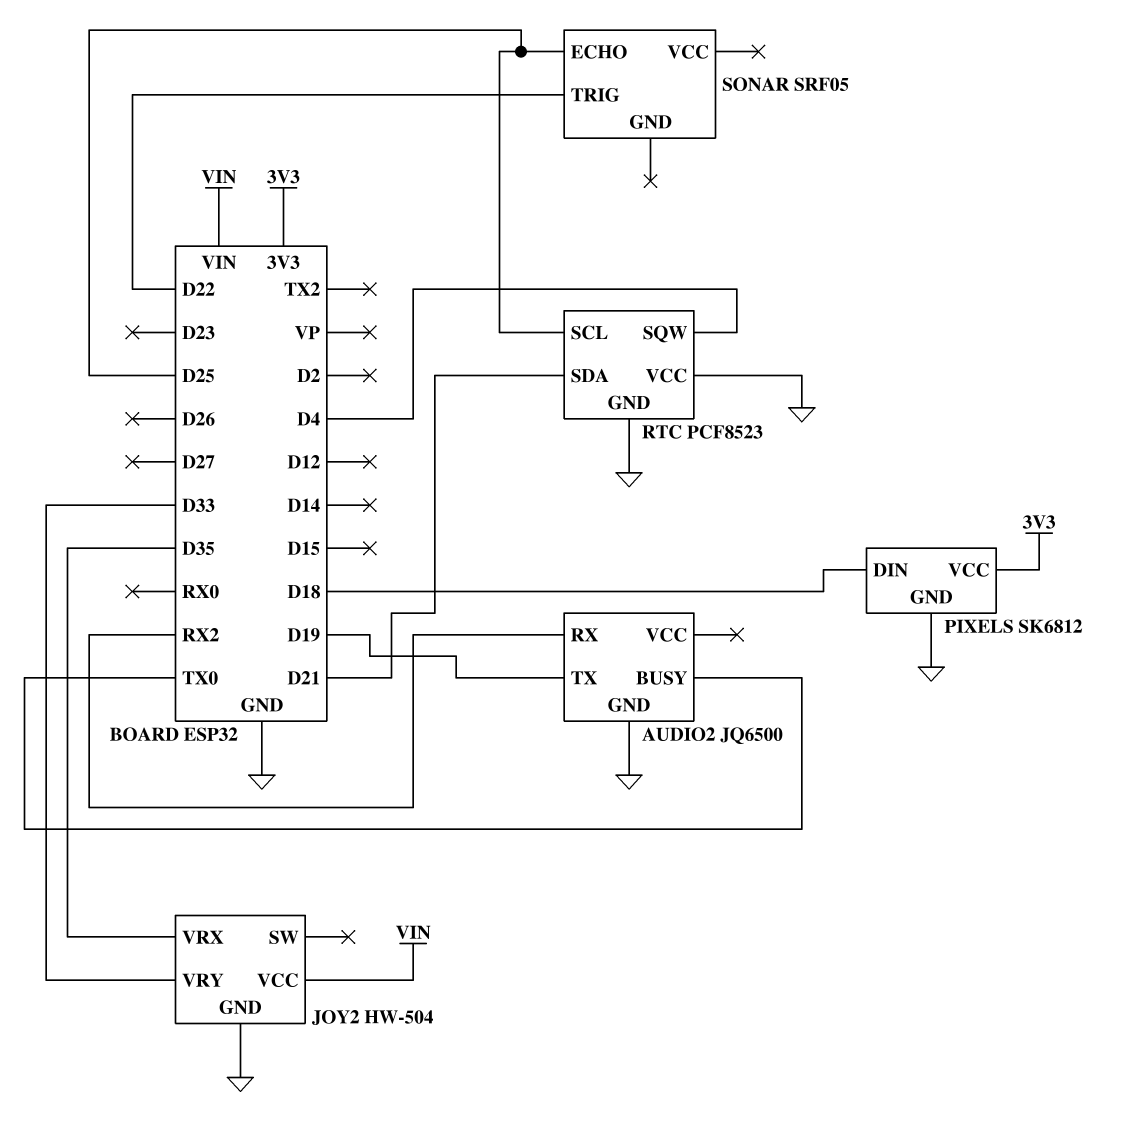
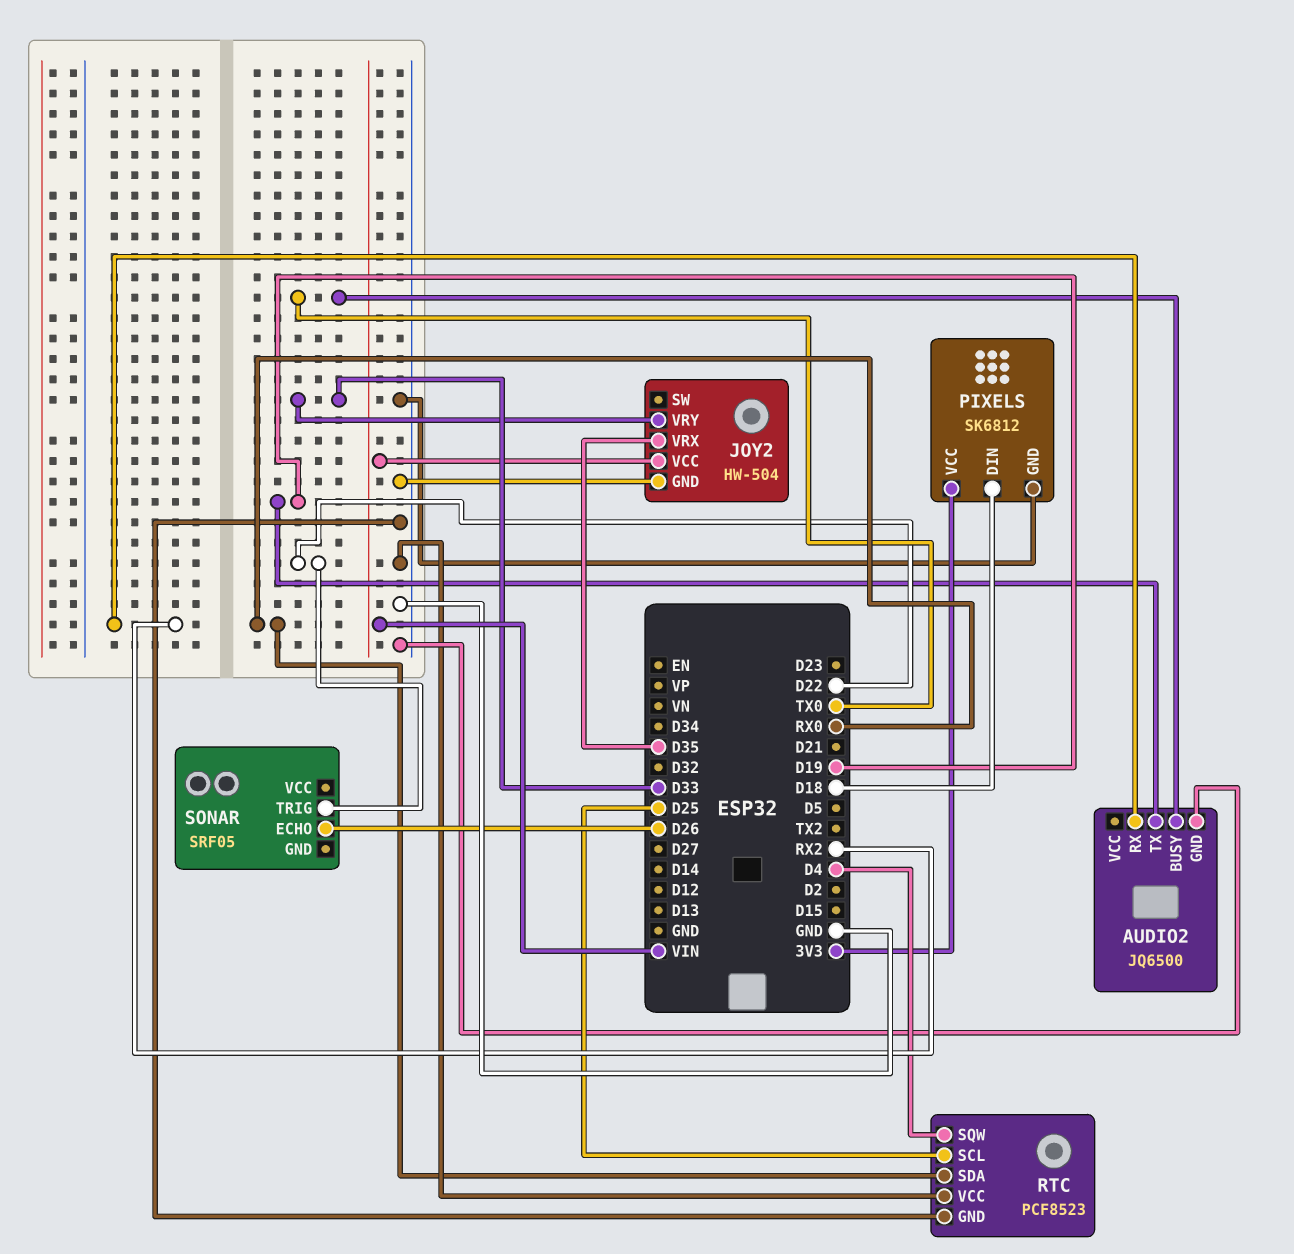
RTC pin SDA: D21 -> RX0
SONAR pin ECHO: D25 -> D26

